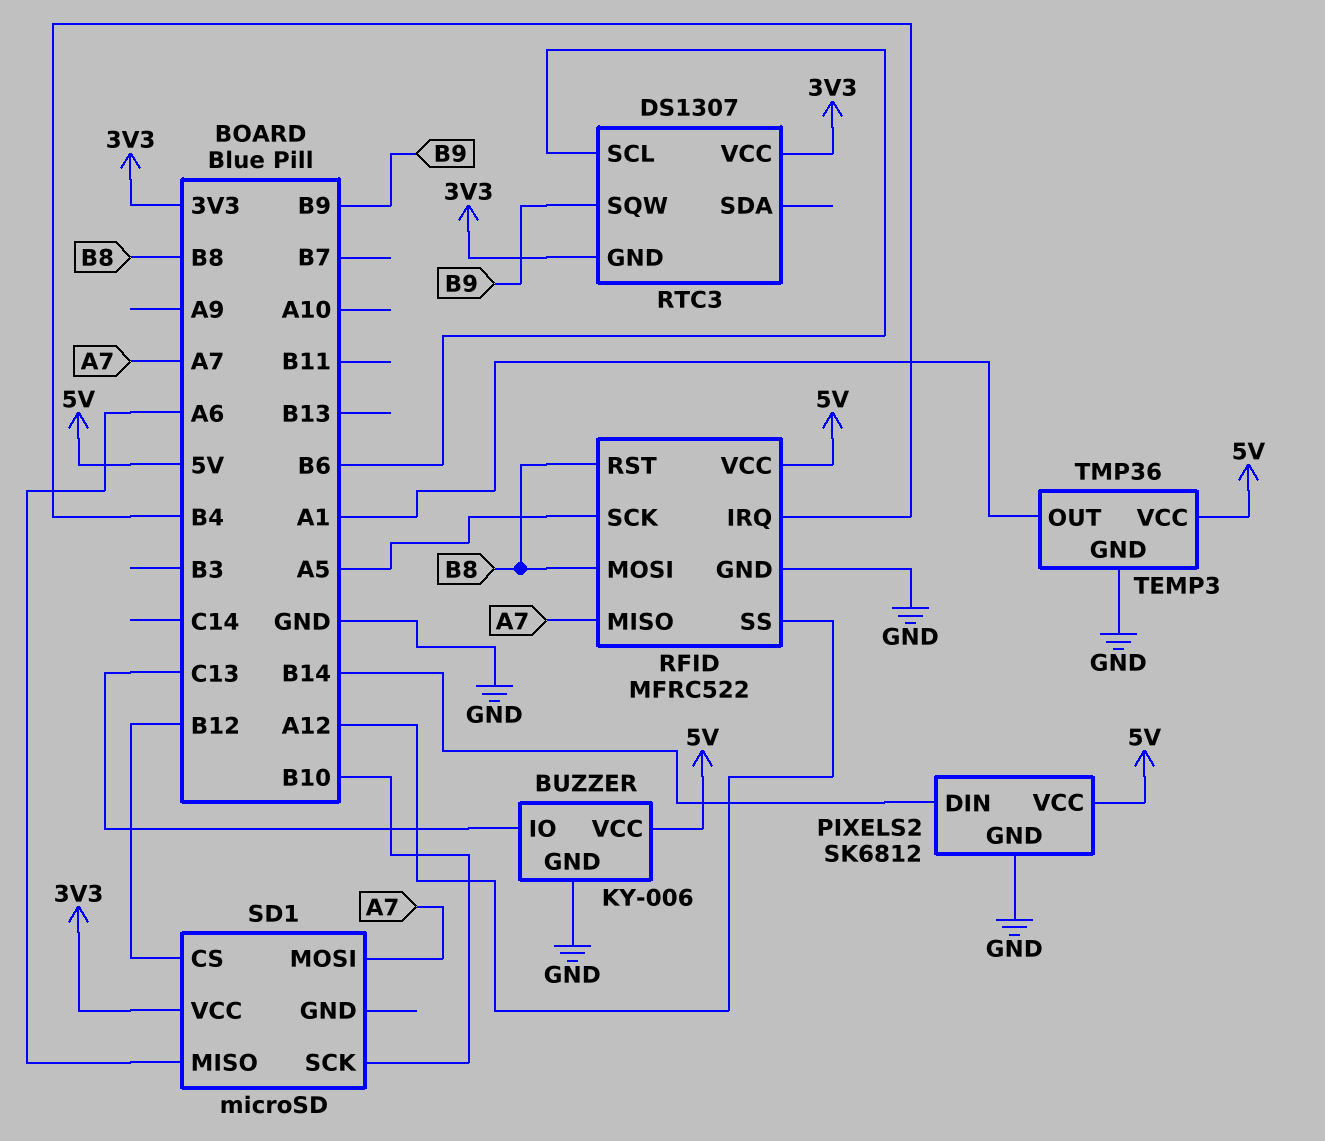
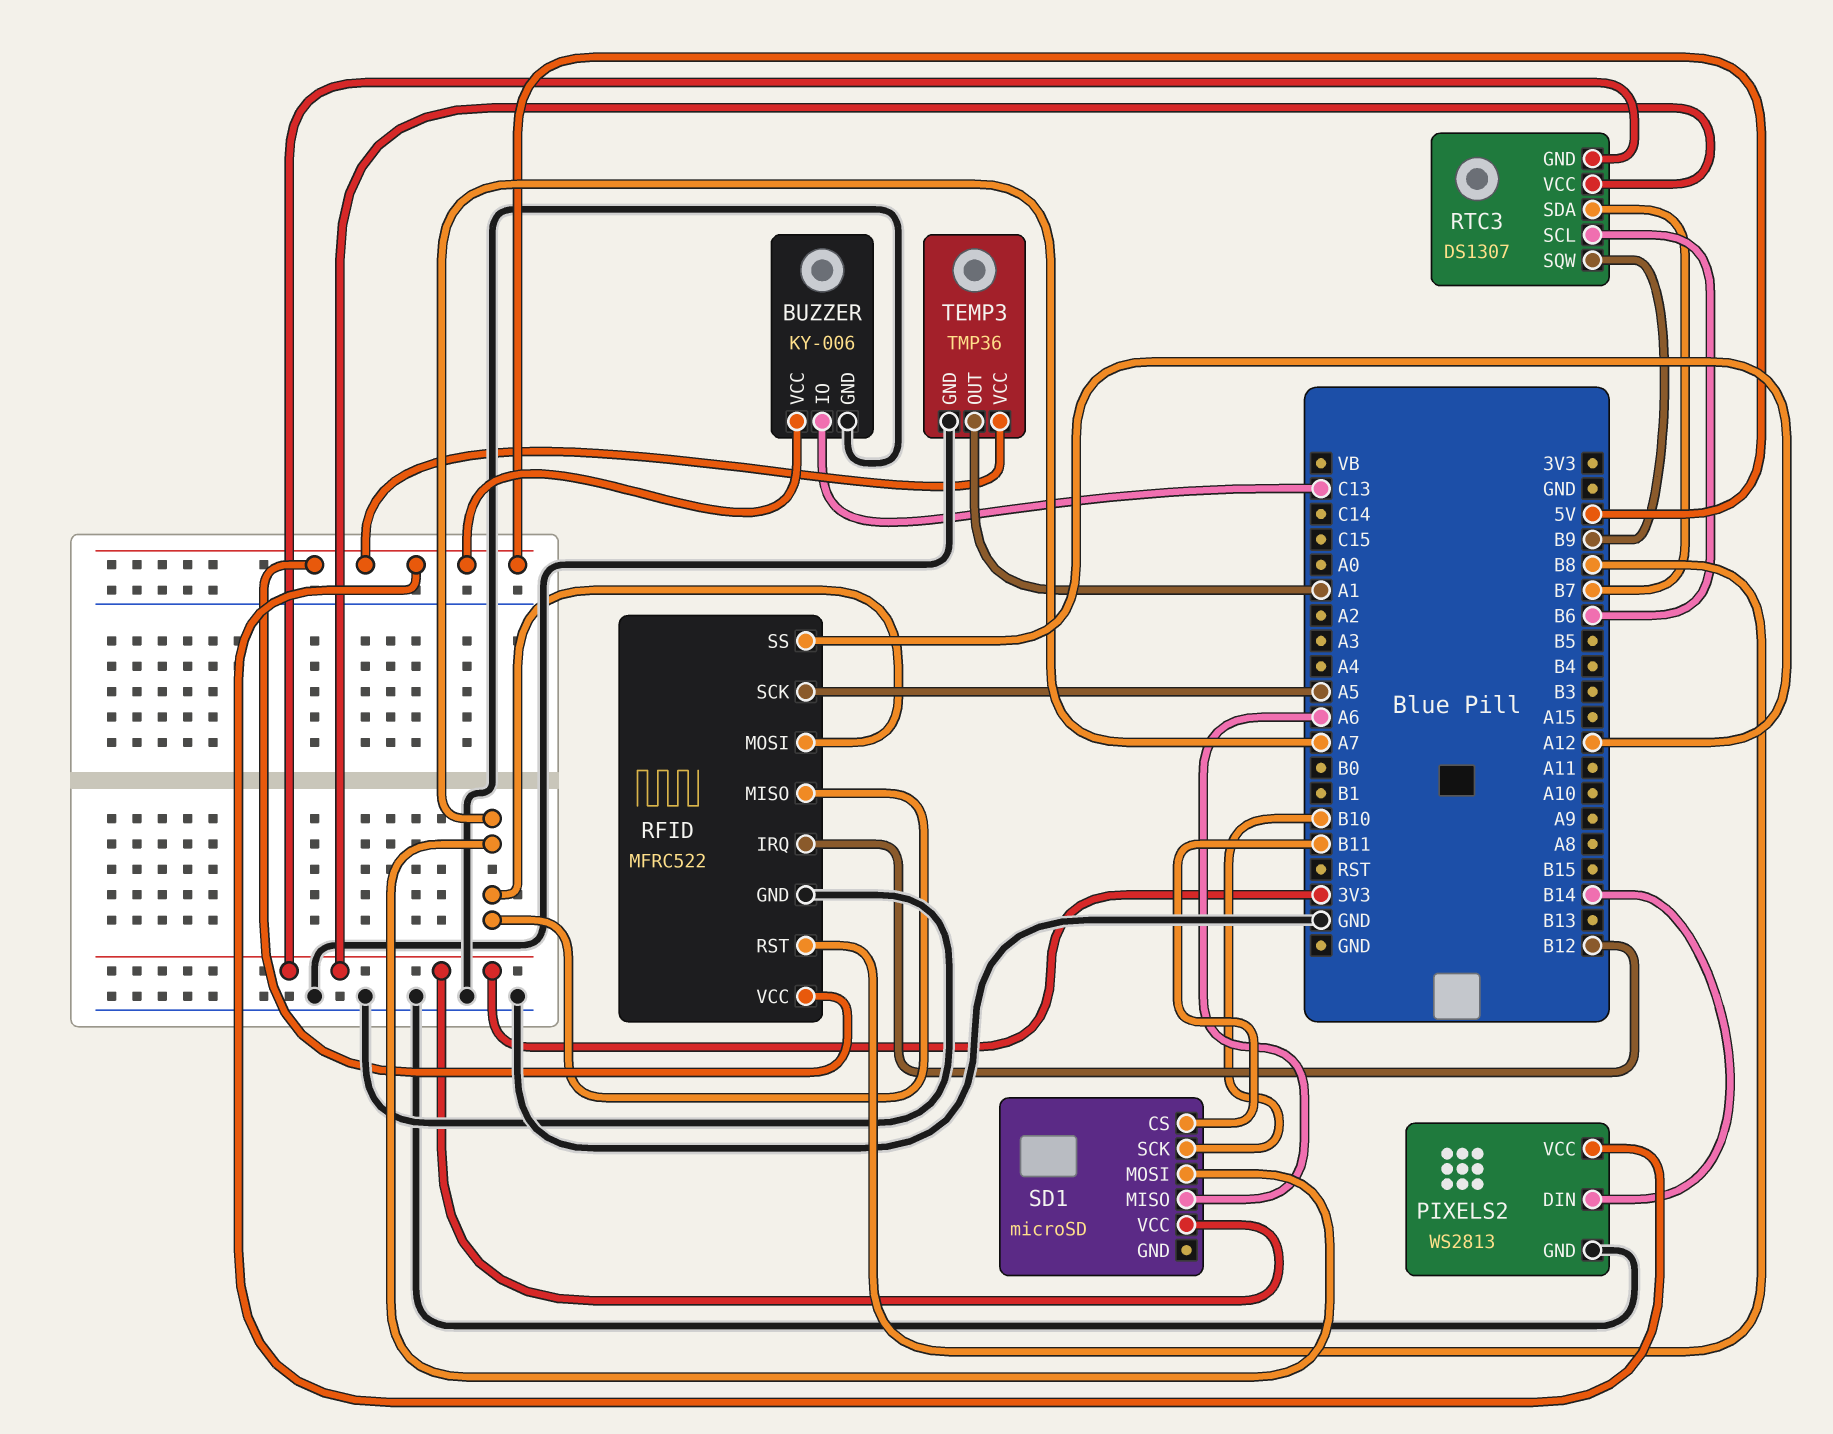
PIXELS2: SK6812 -> WS2813
RFID pin IRQ: B4 -> B12
RFID pin MOSI: B8 -> A7
RTC3 pin SDA: none -> B7
SD1 pin CS: B12 -> B11

